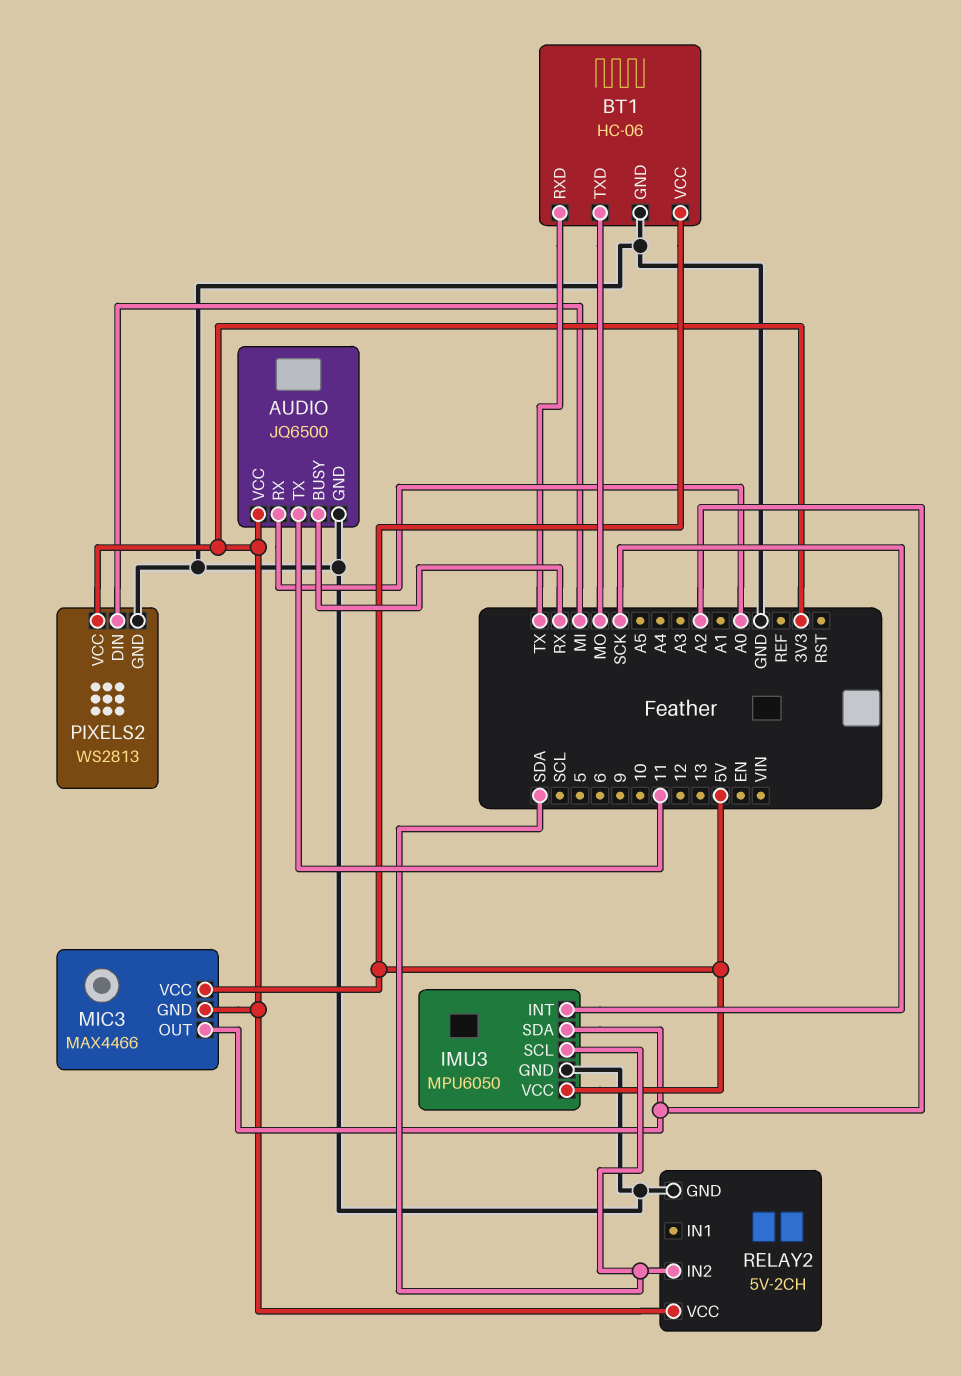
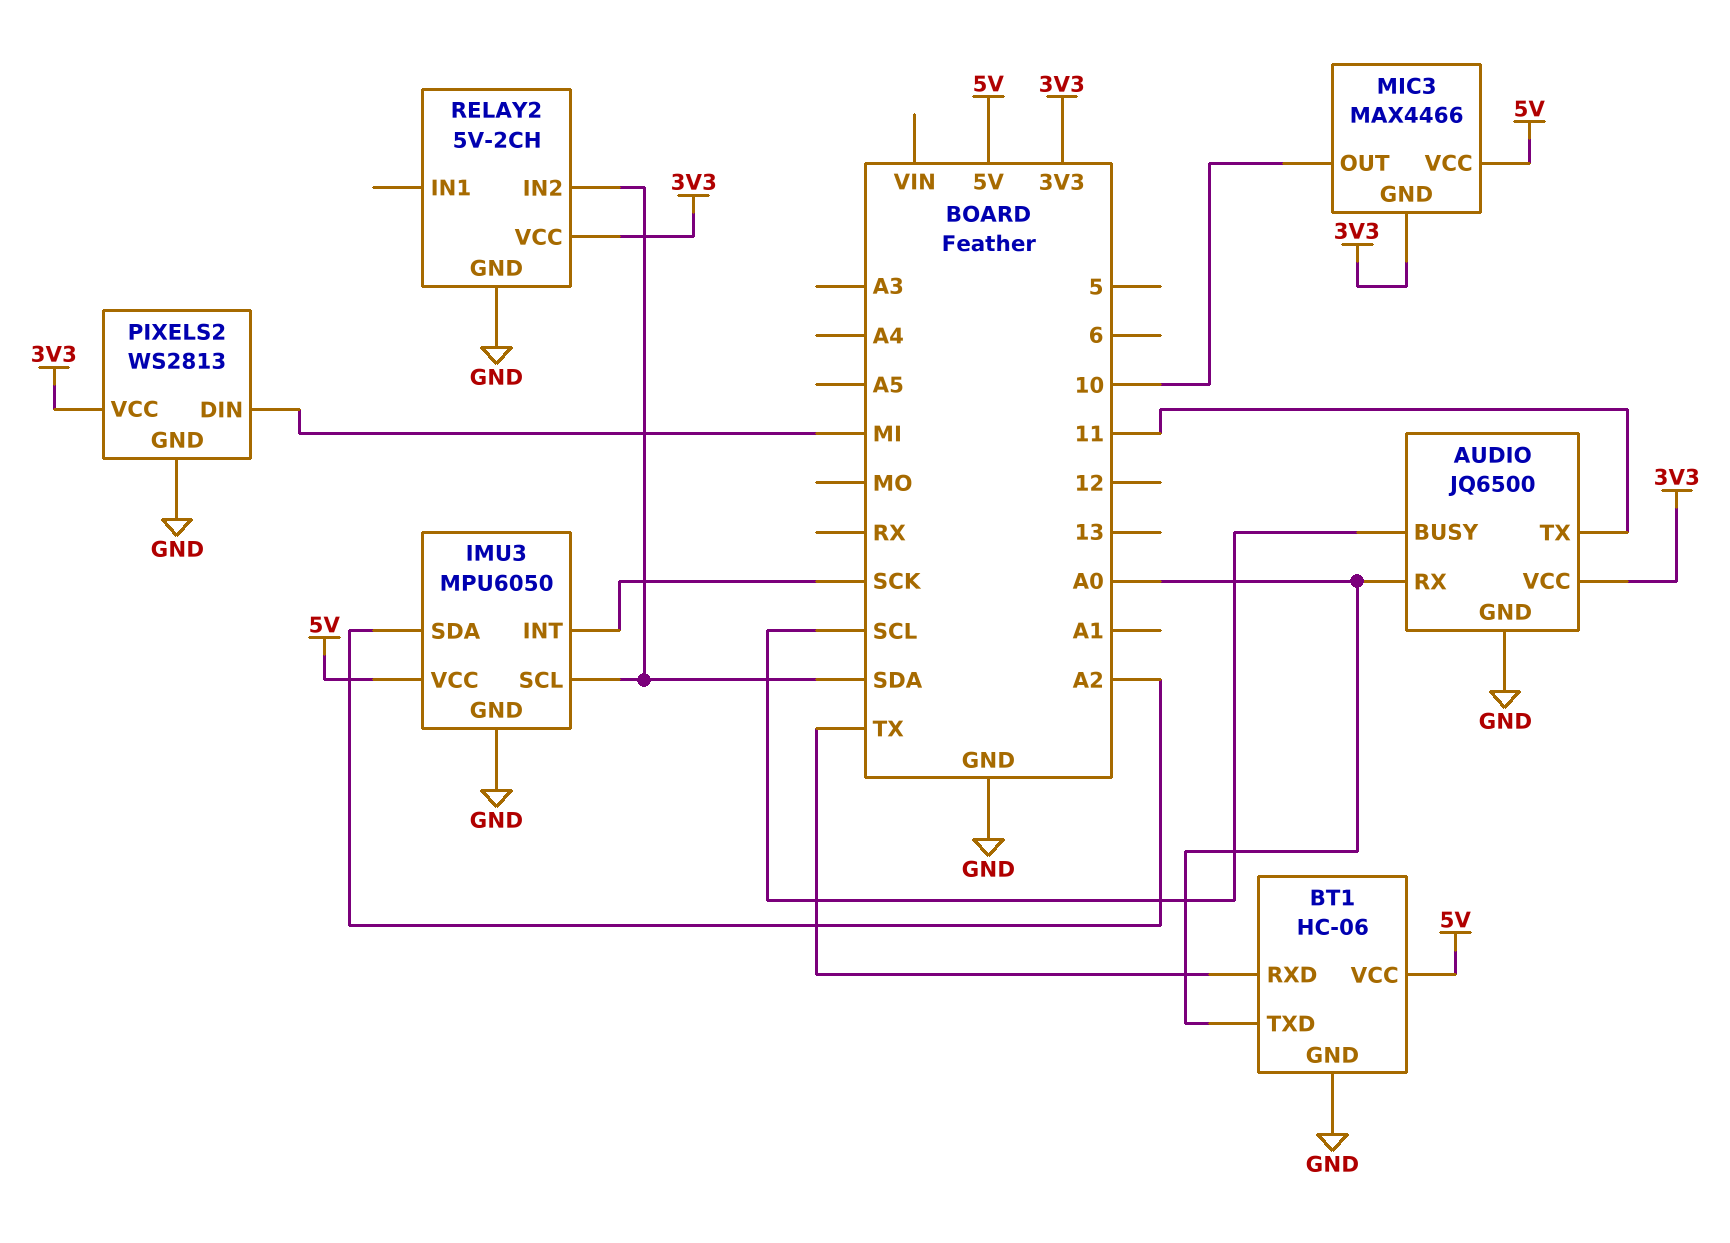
AUDIO pin BUSY: RX -> SCL
BT1 pin TXD: MO -> A0
MIC3 pin OUT: A2 -> 10

